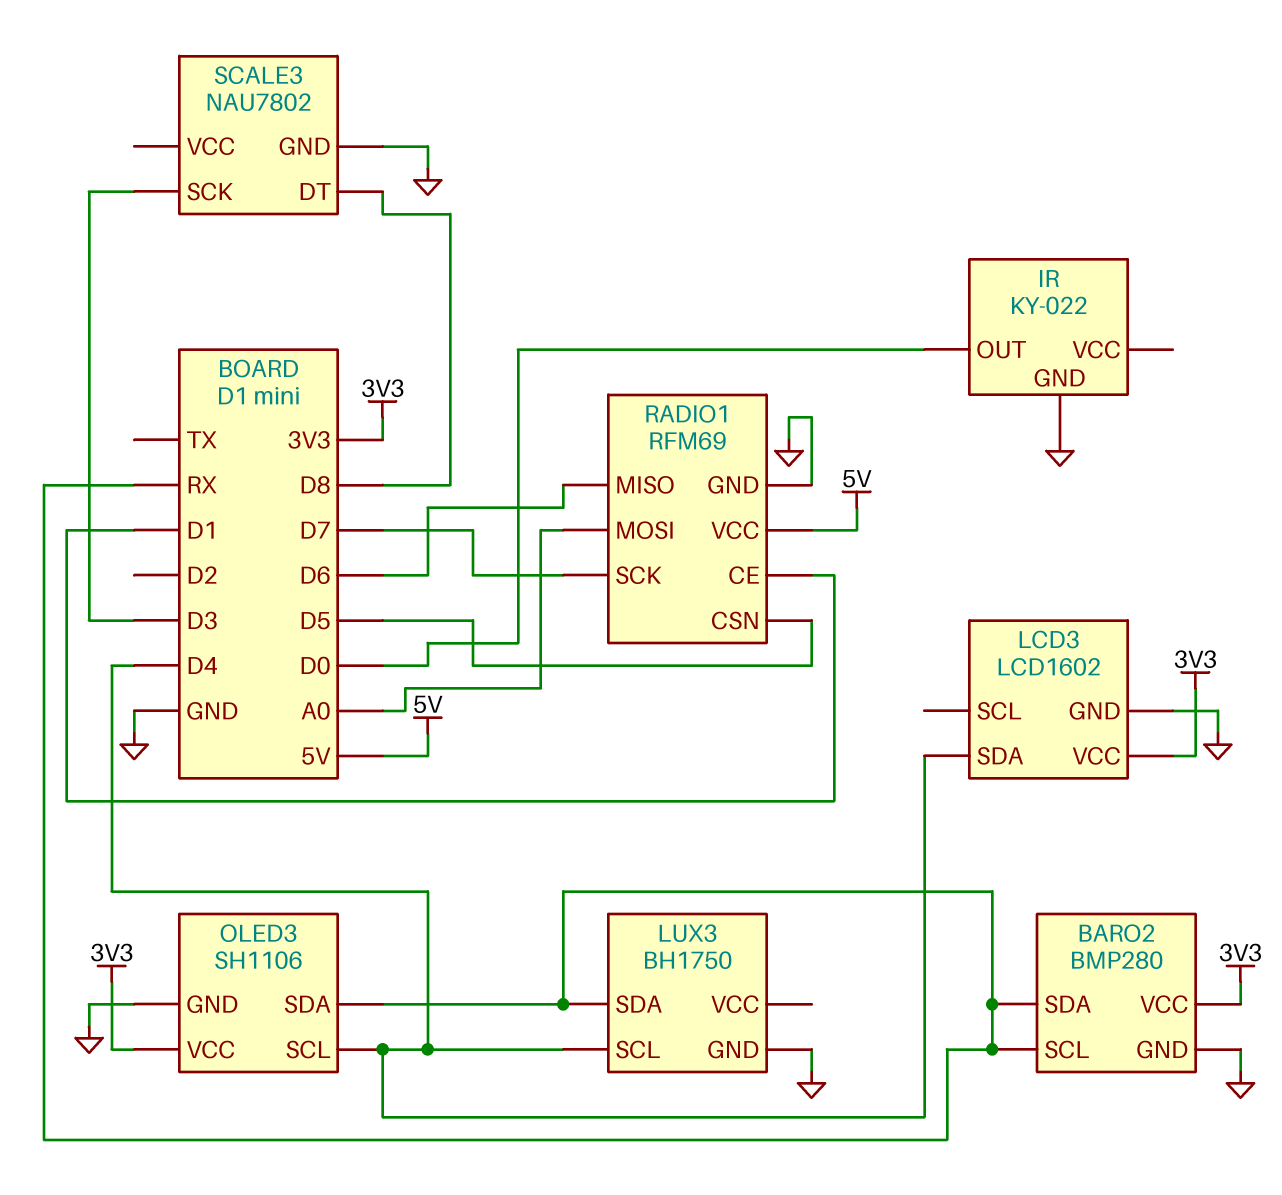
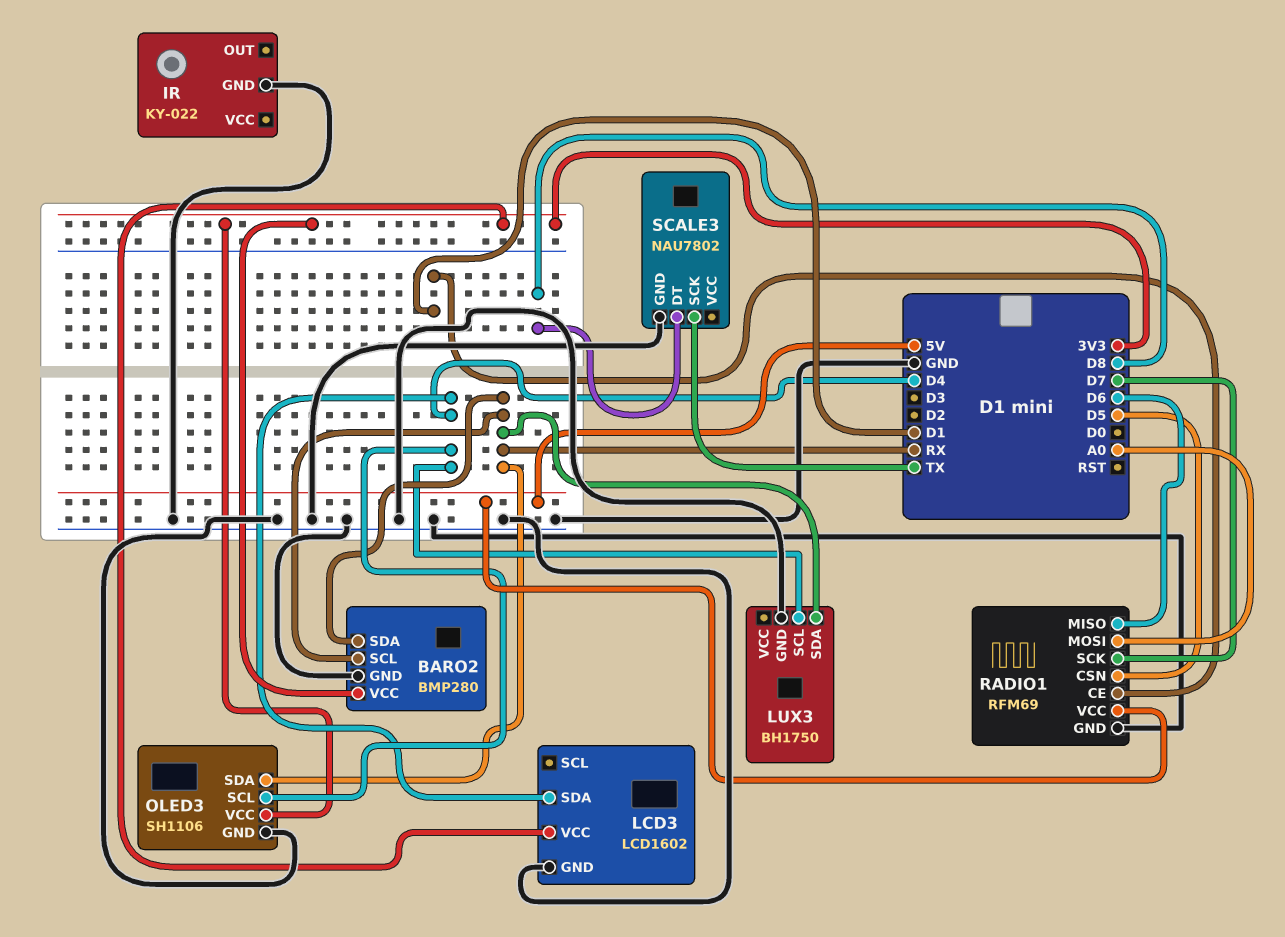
IR pin OUT: D0 -> none
SCALE3 pin SCK: D3 -> TX

